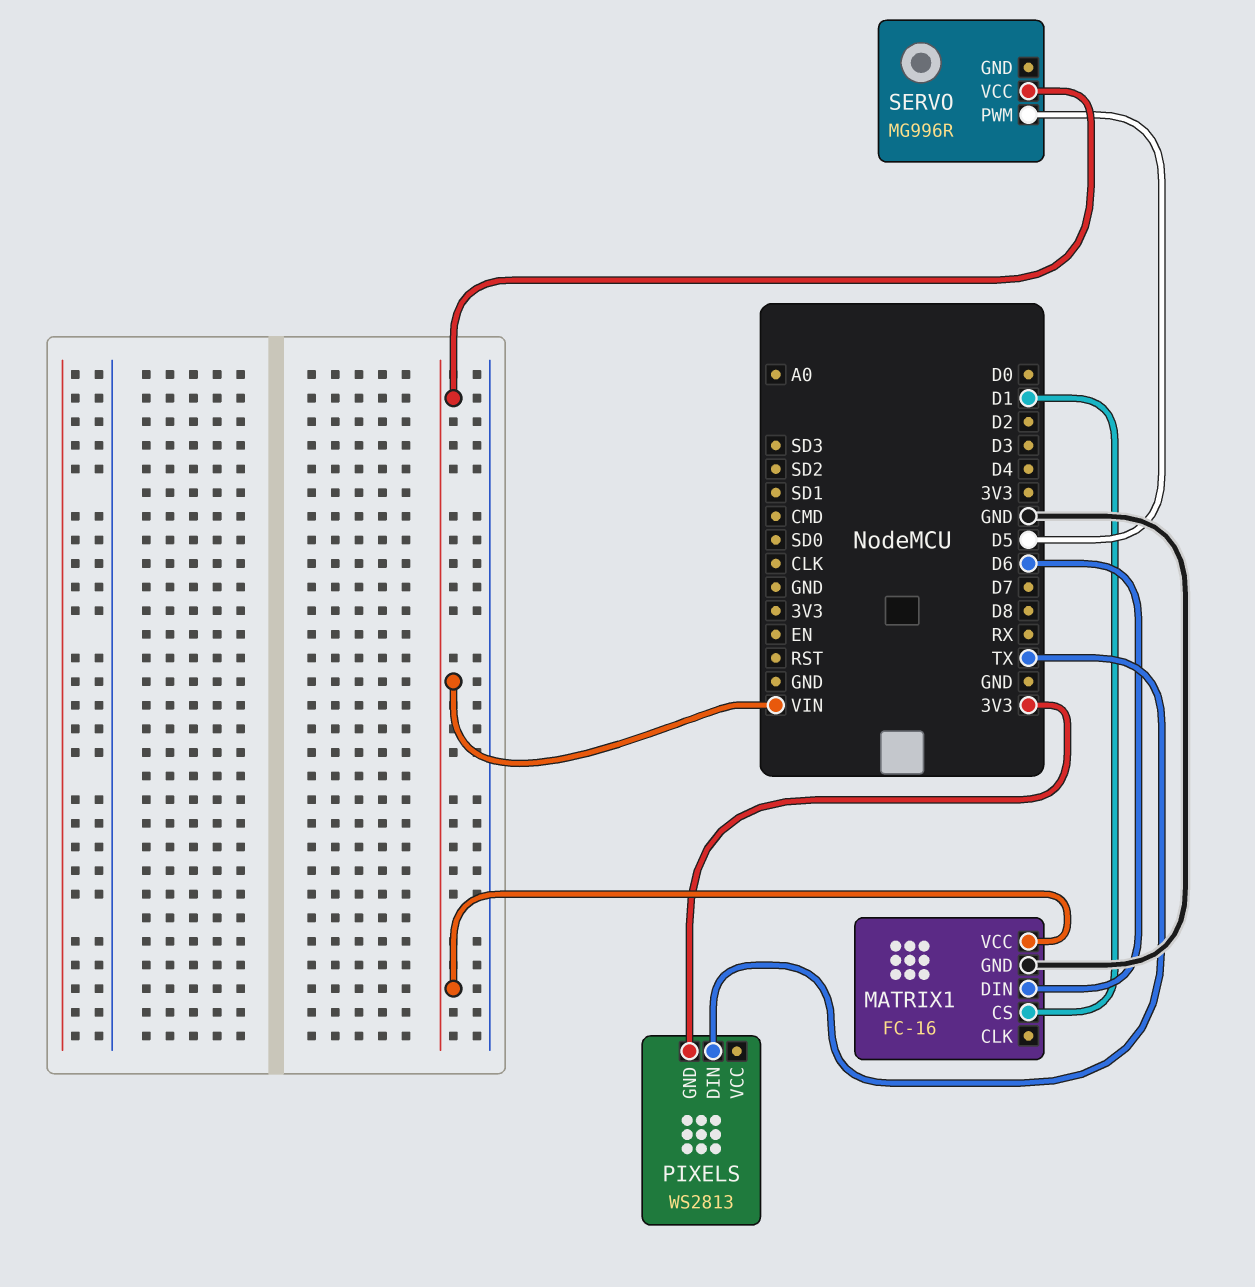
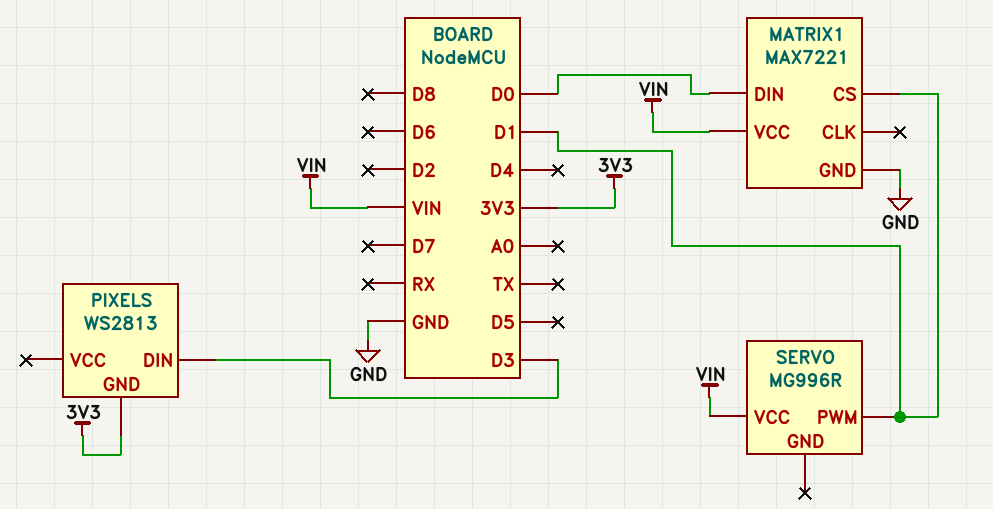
MATRIX1: FC-16 -> MAX7221
MATRIX1 pin DIN: D6 -> D0
PIXELS pin DIN: TX -> D3
SERVO pin PWM: D5 -> D1

